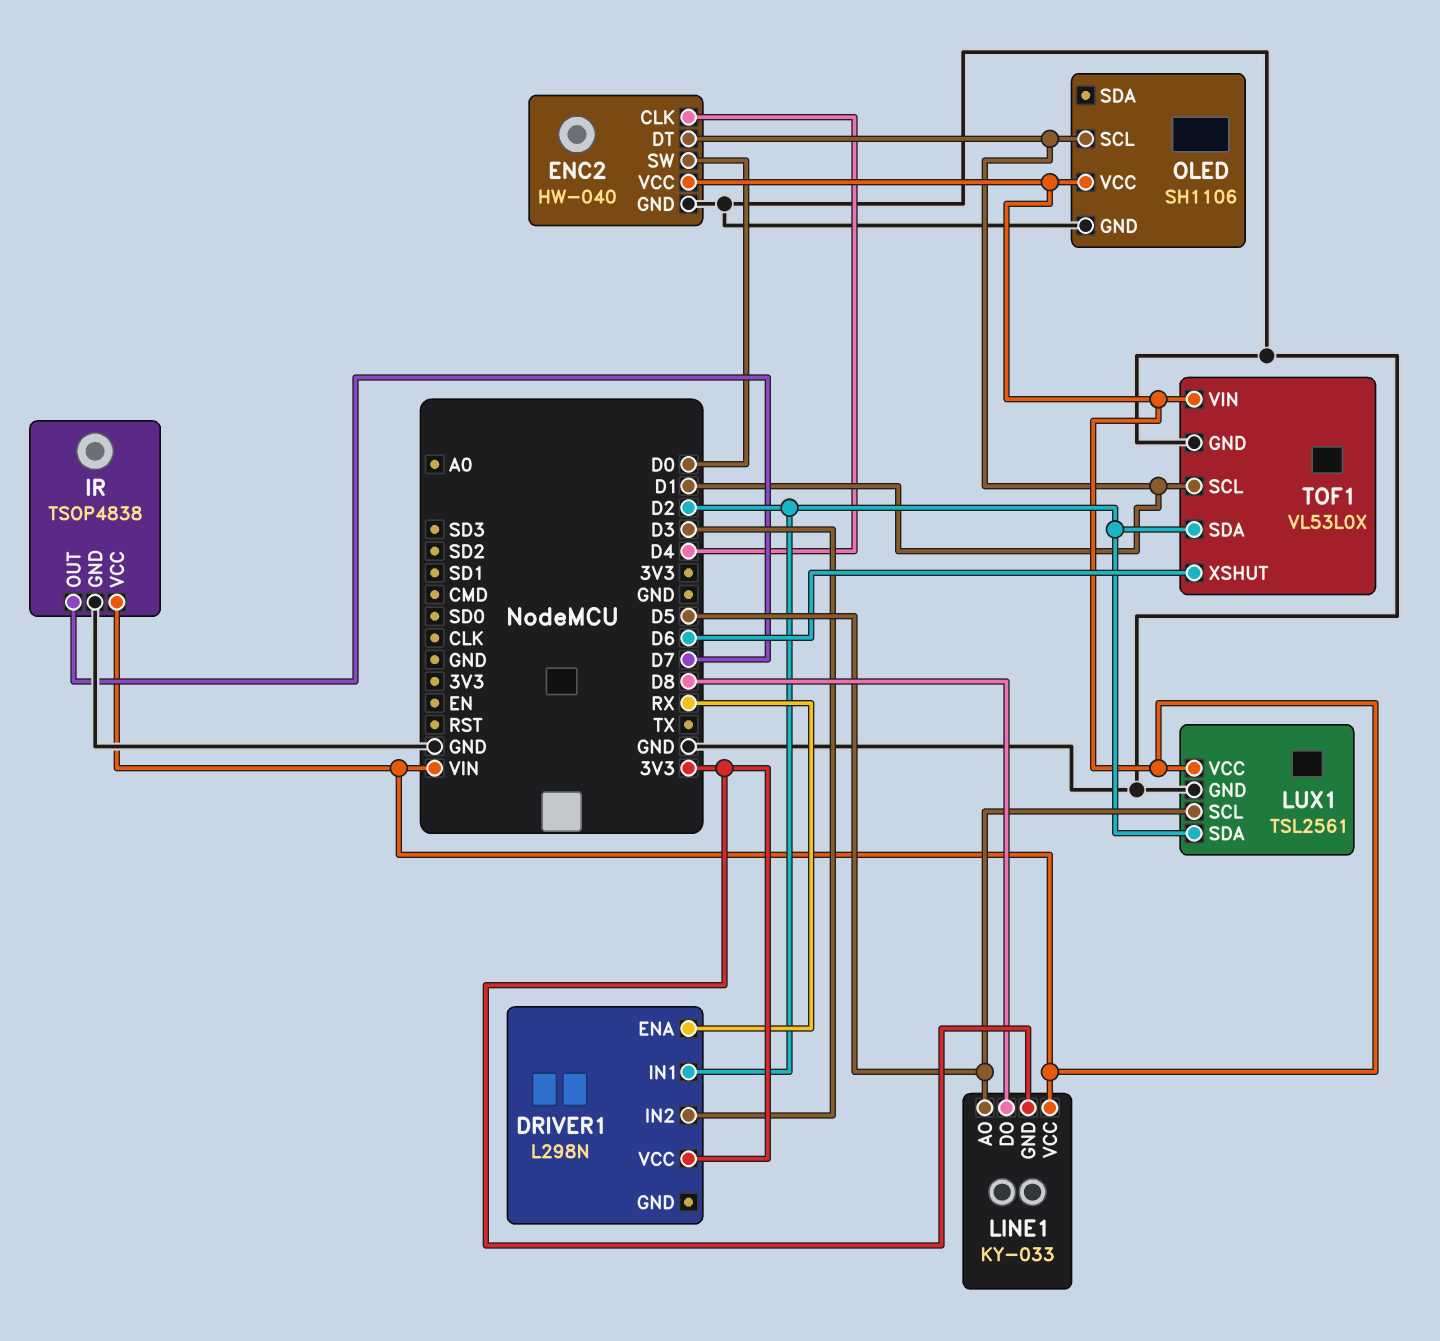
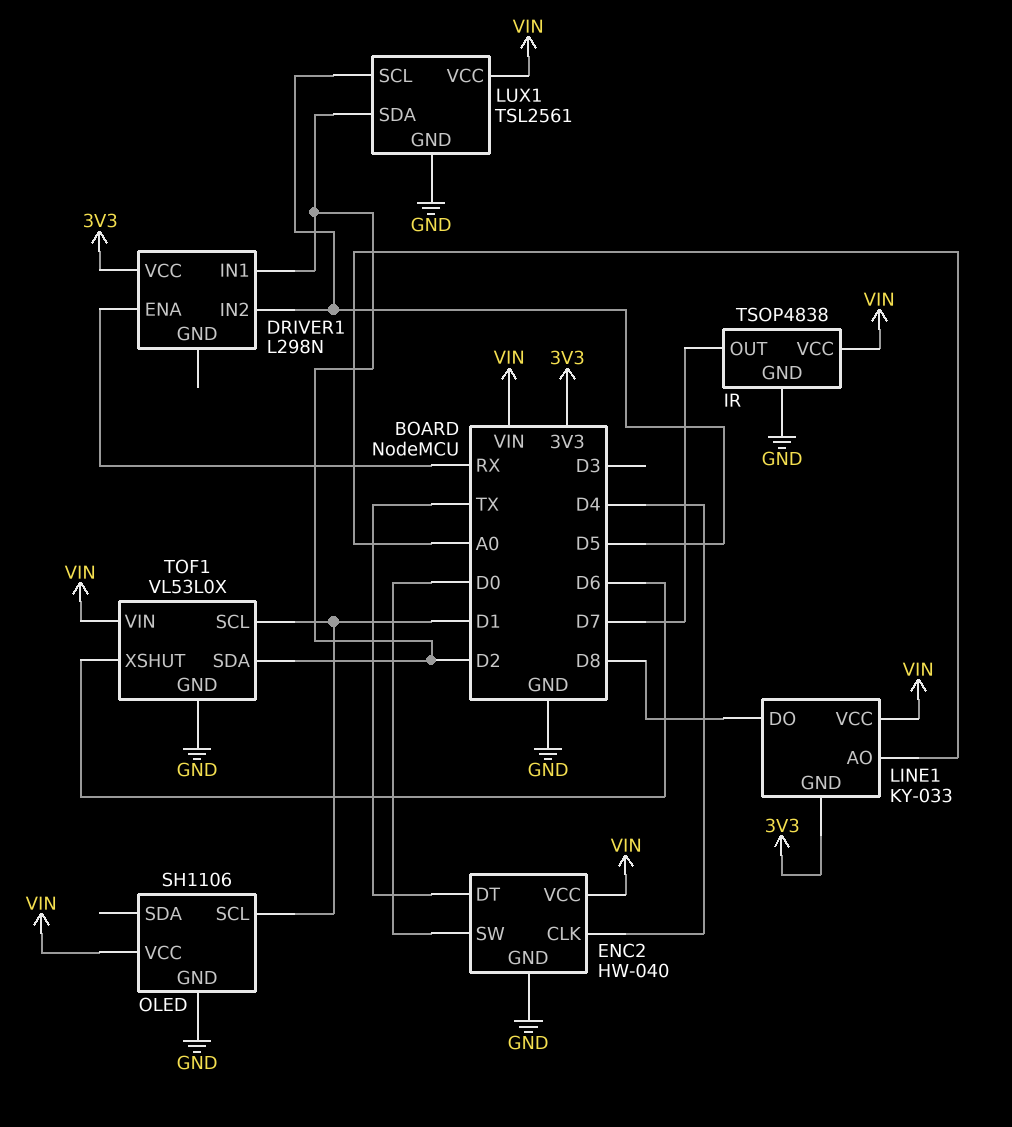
DRIVER1 pin IN2: D3 -> D5
ENC2 pin DT: D1 -> TX
LINE1 pin AO: D5 -> A0

